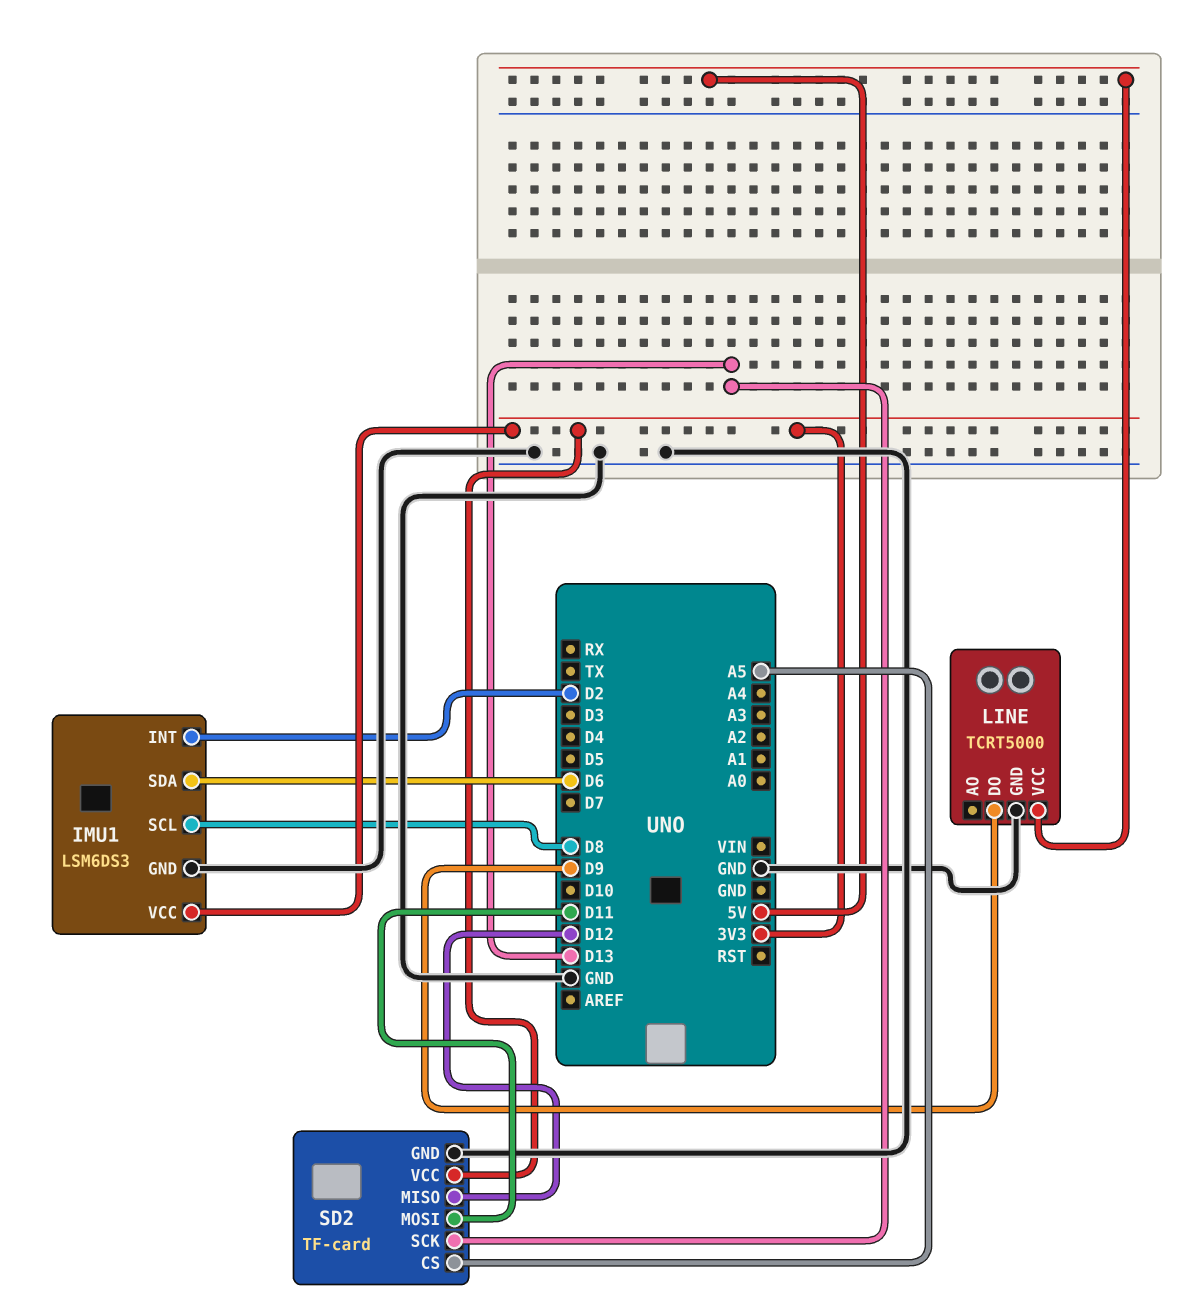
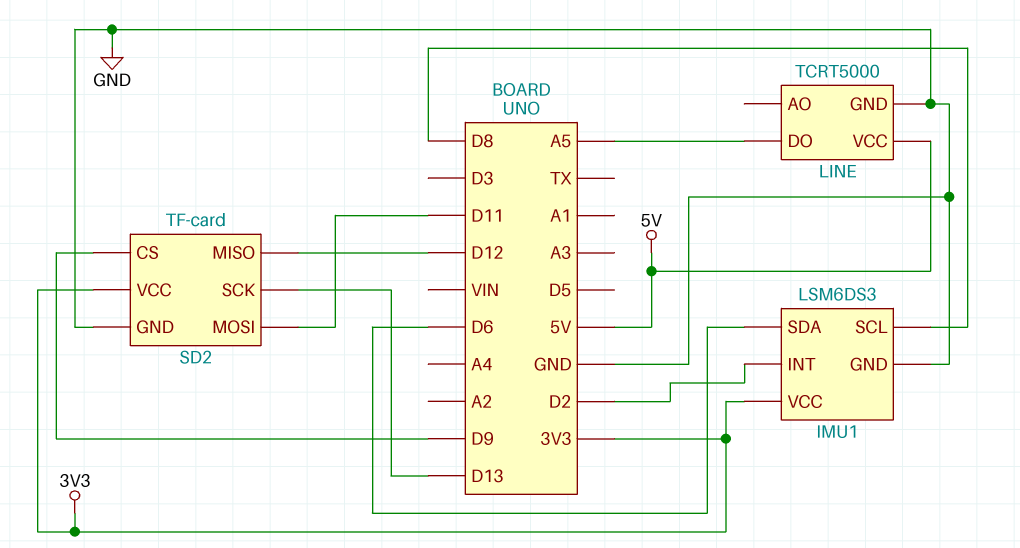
LINE pin DO: D9 -> A5
SD2 pin CS: A5 -> D9

